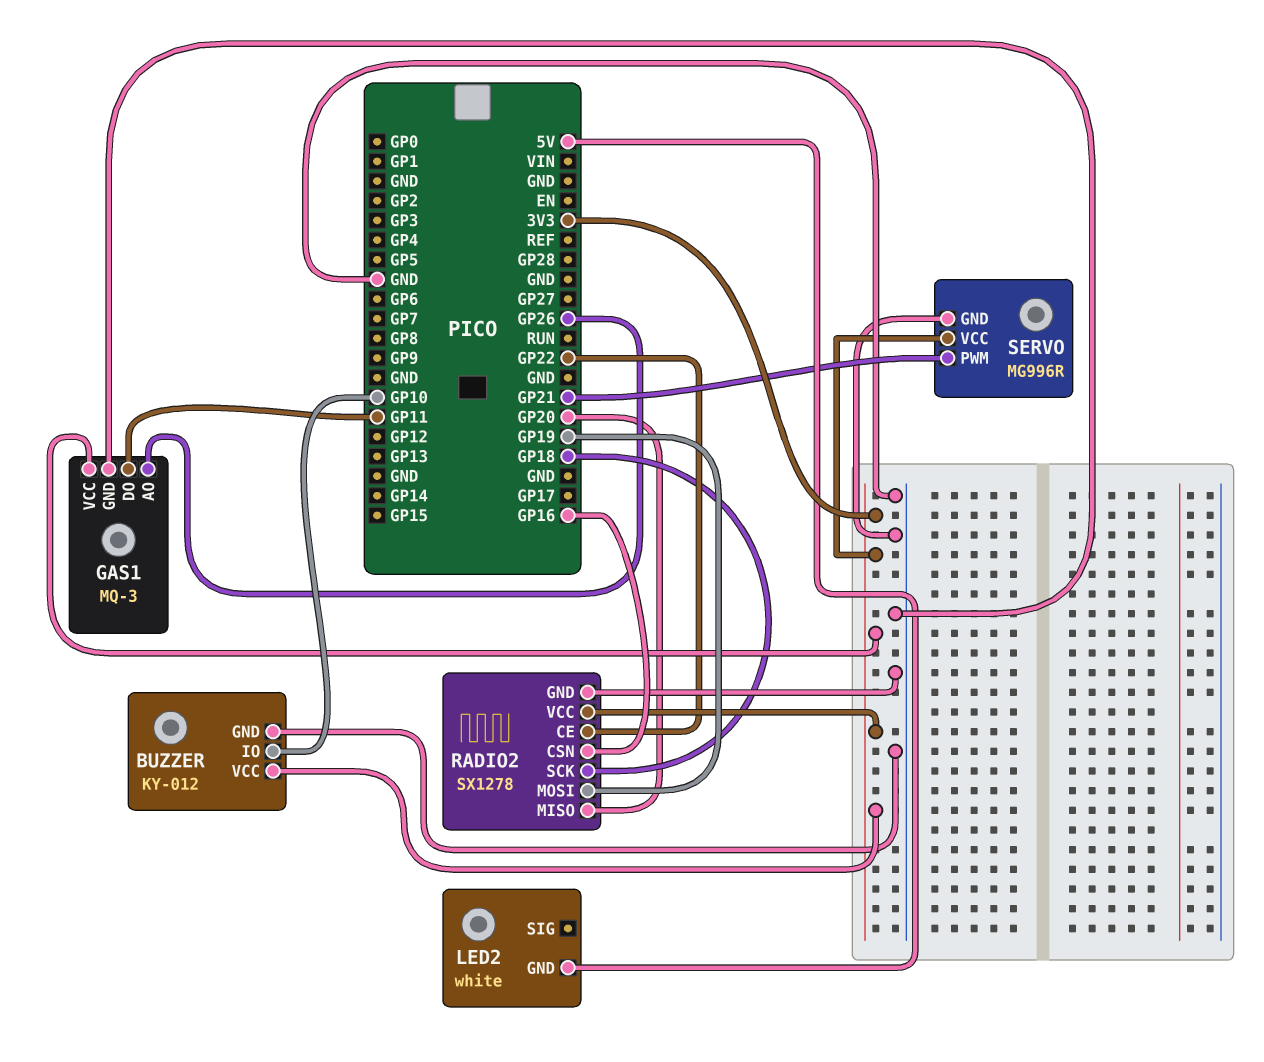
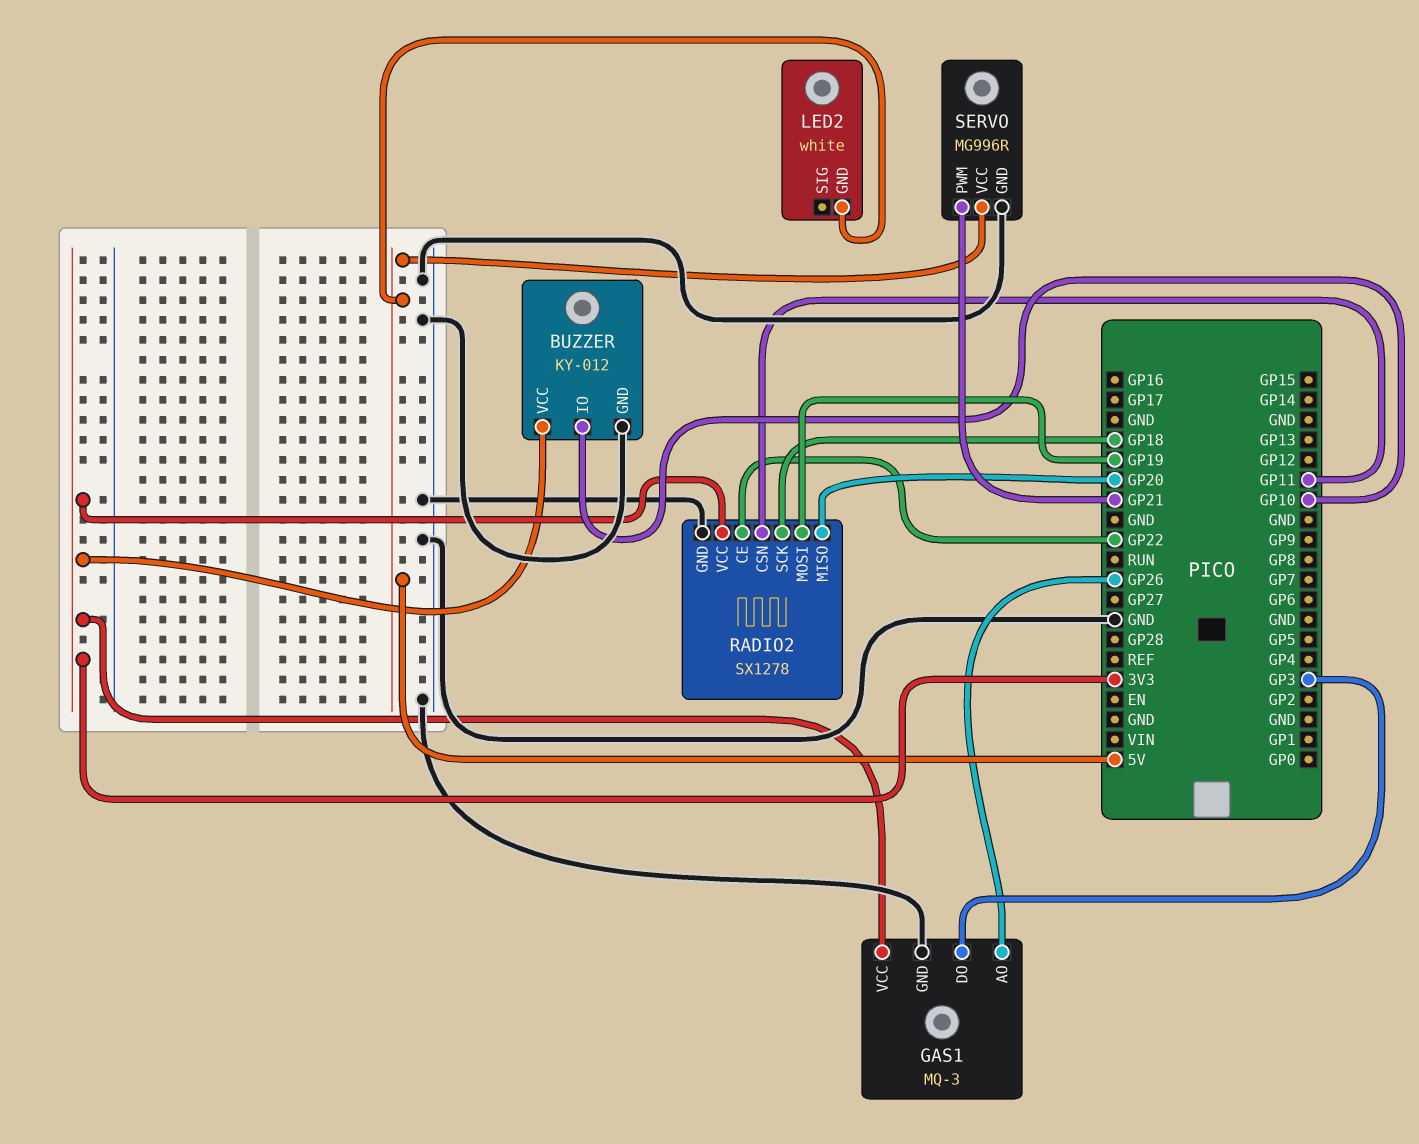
GAS1 pin DO: GP11 -> GP3
RADIO2 pin CSN: GP16 -> GP11
SERVO pin VCC: 3V3 -> 5V

